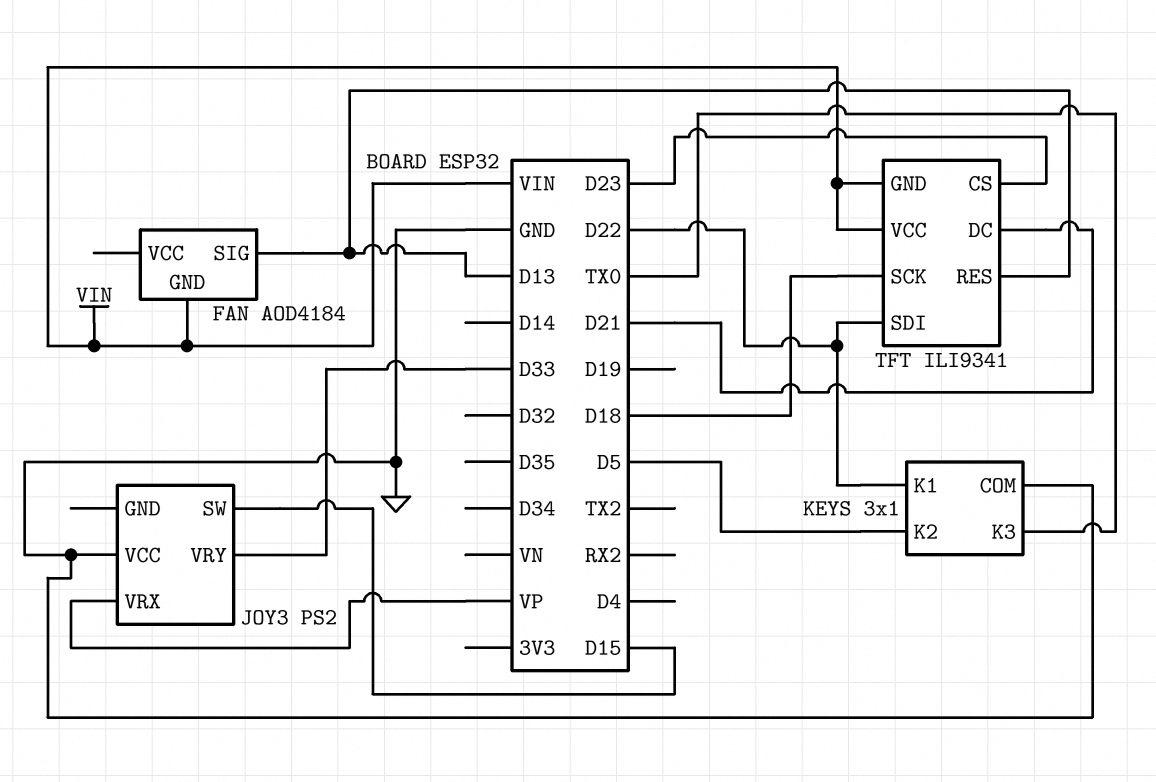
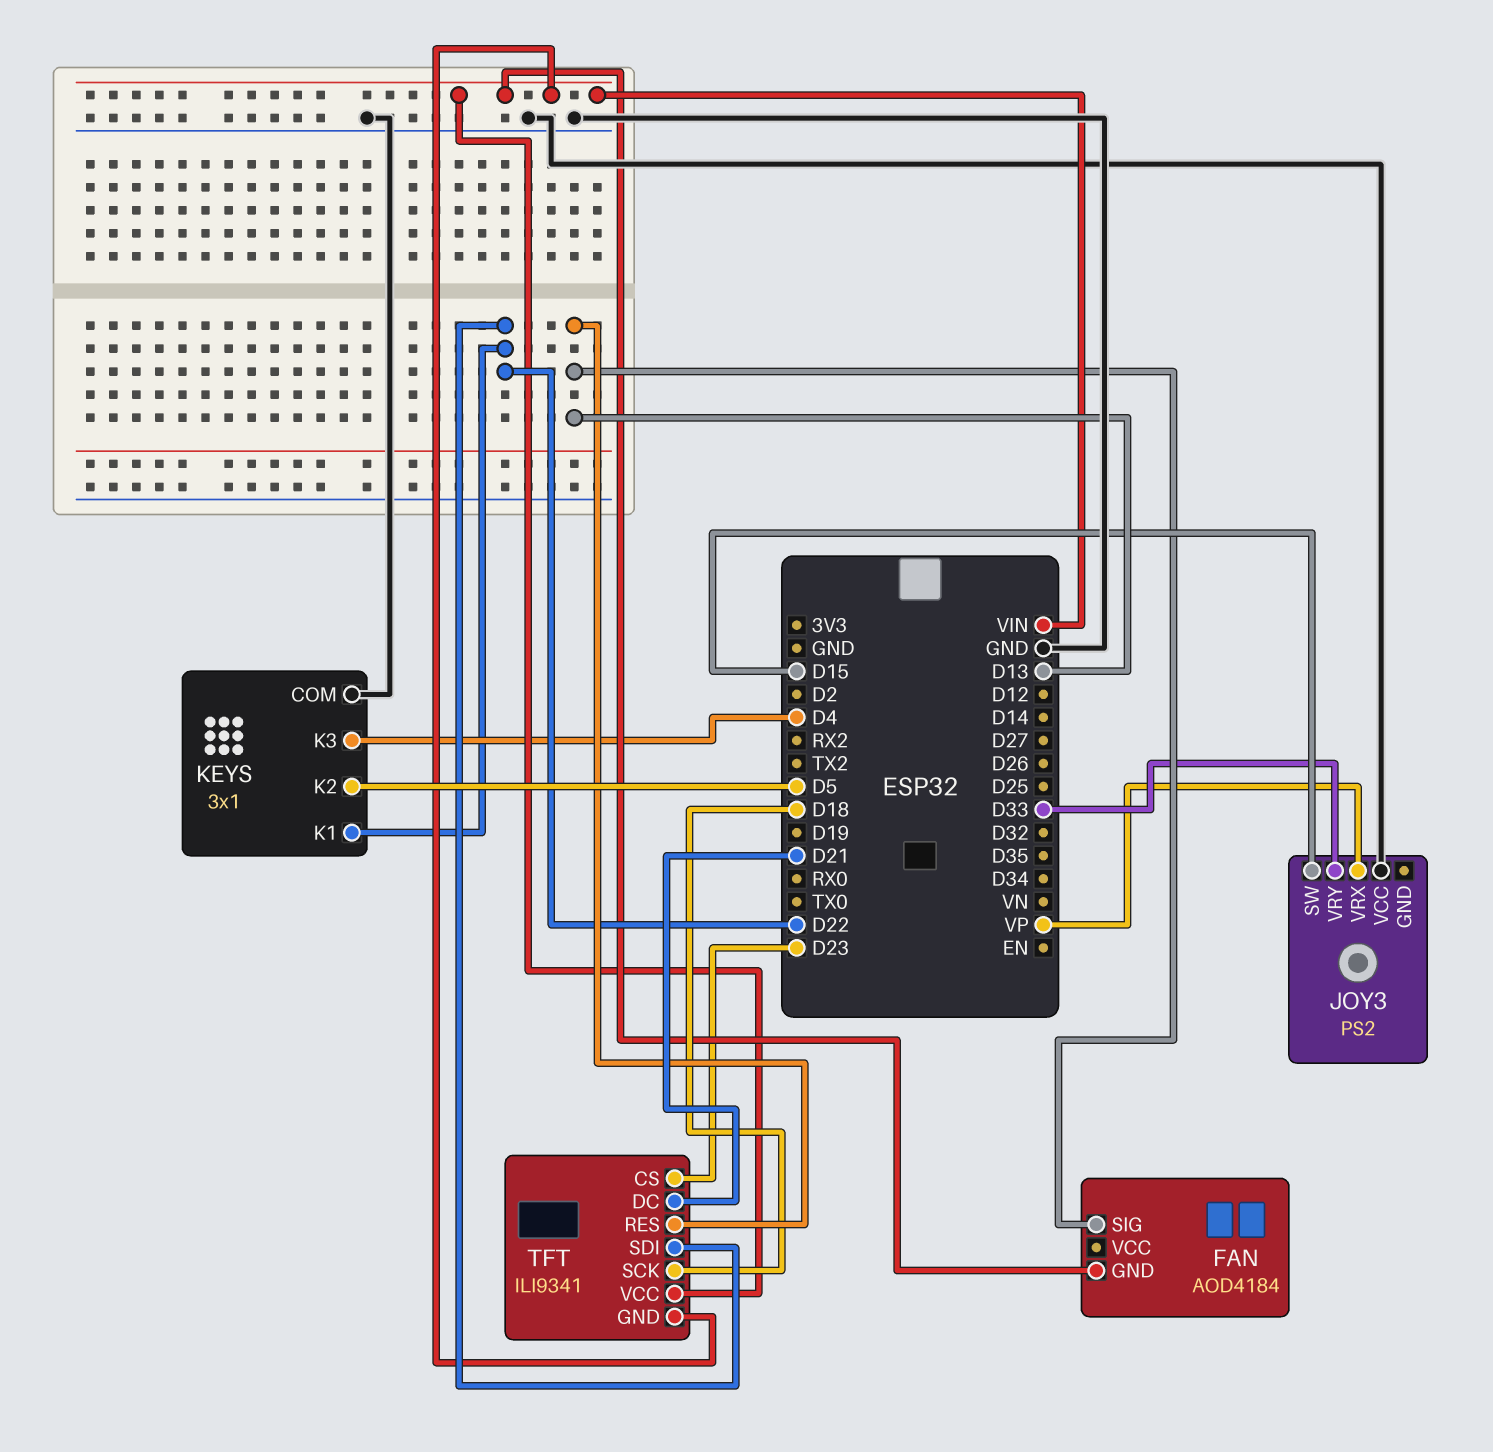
KEYS pin K3: TX0 -> D4

